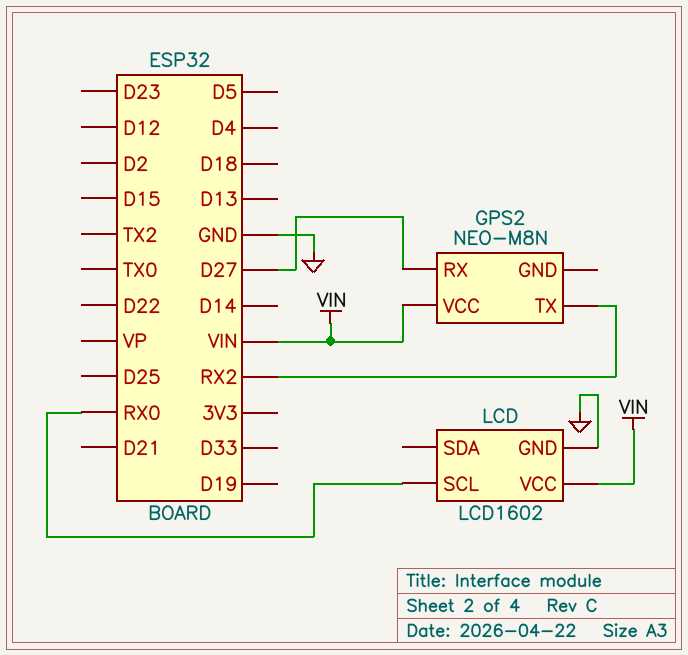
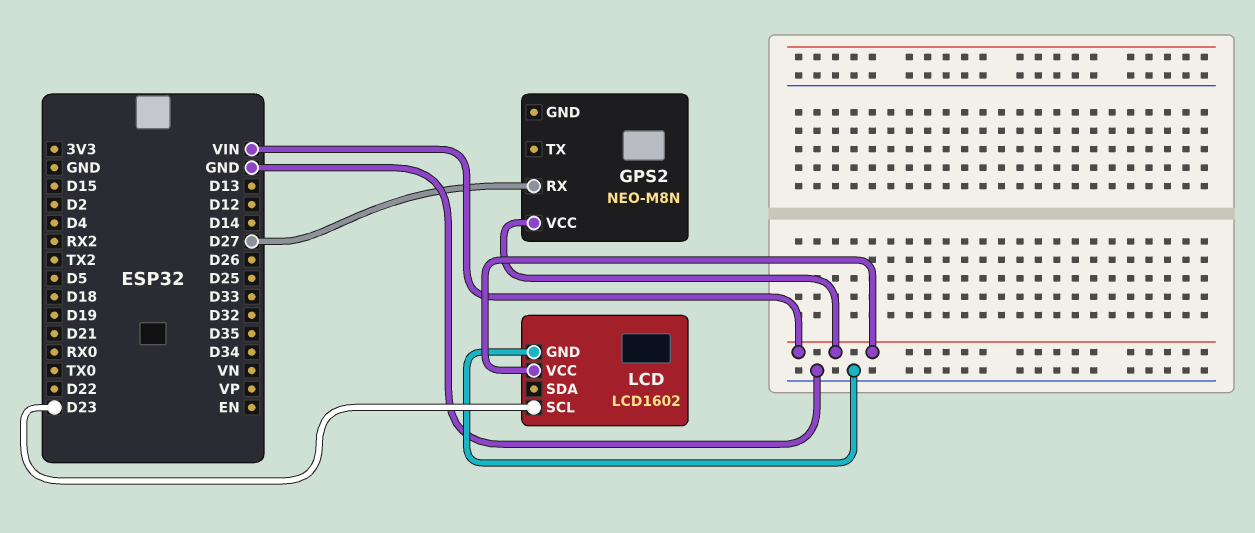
GPS2 pin TX: RX2 -> none
LCD pin SCL: RX0 -> D23

